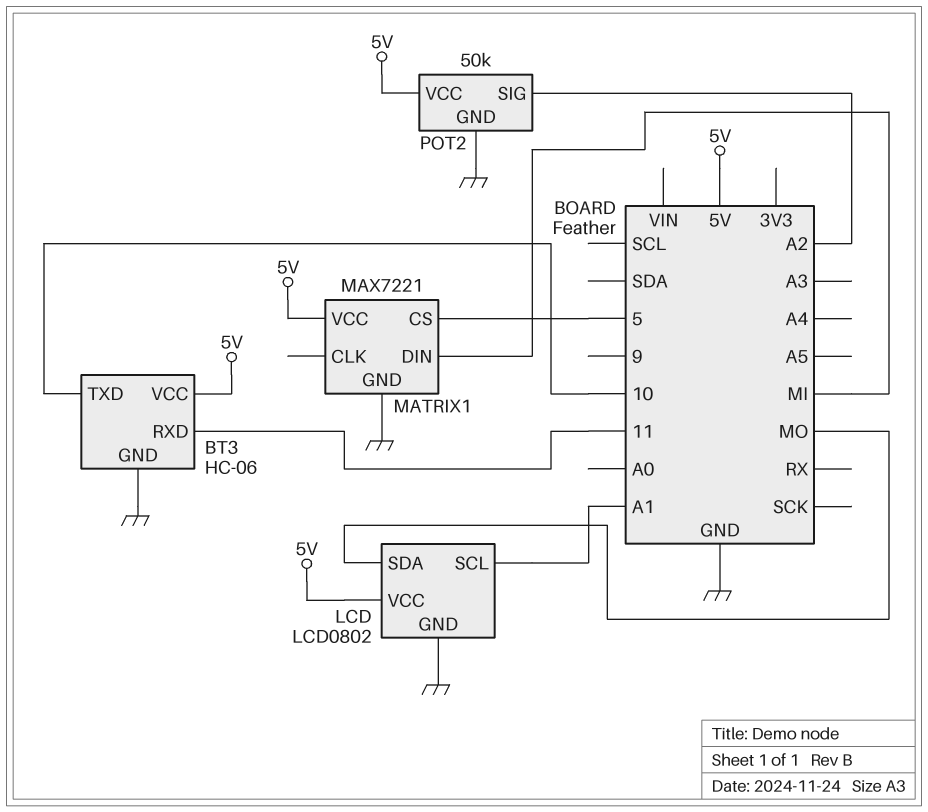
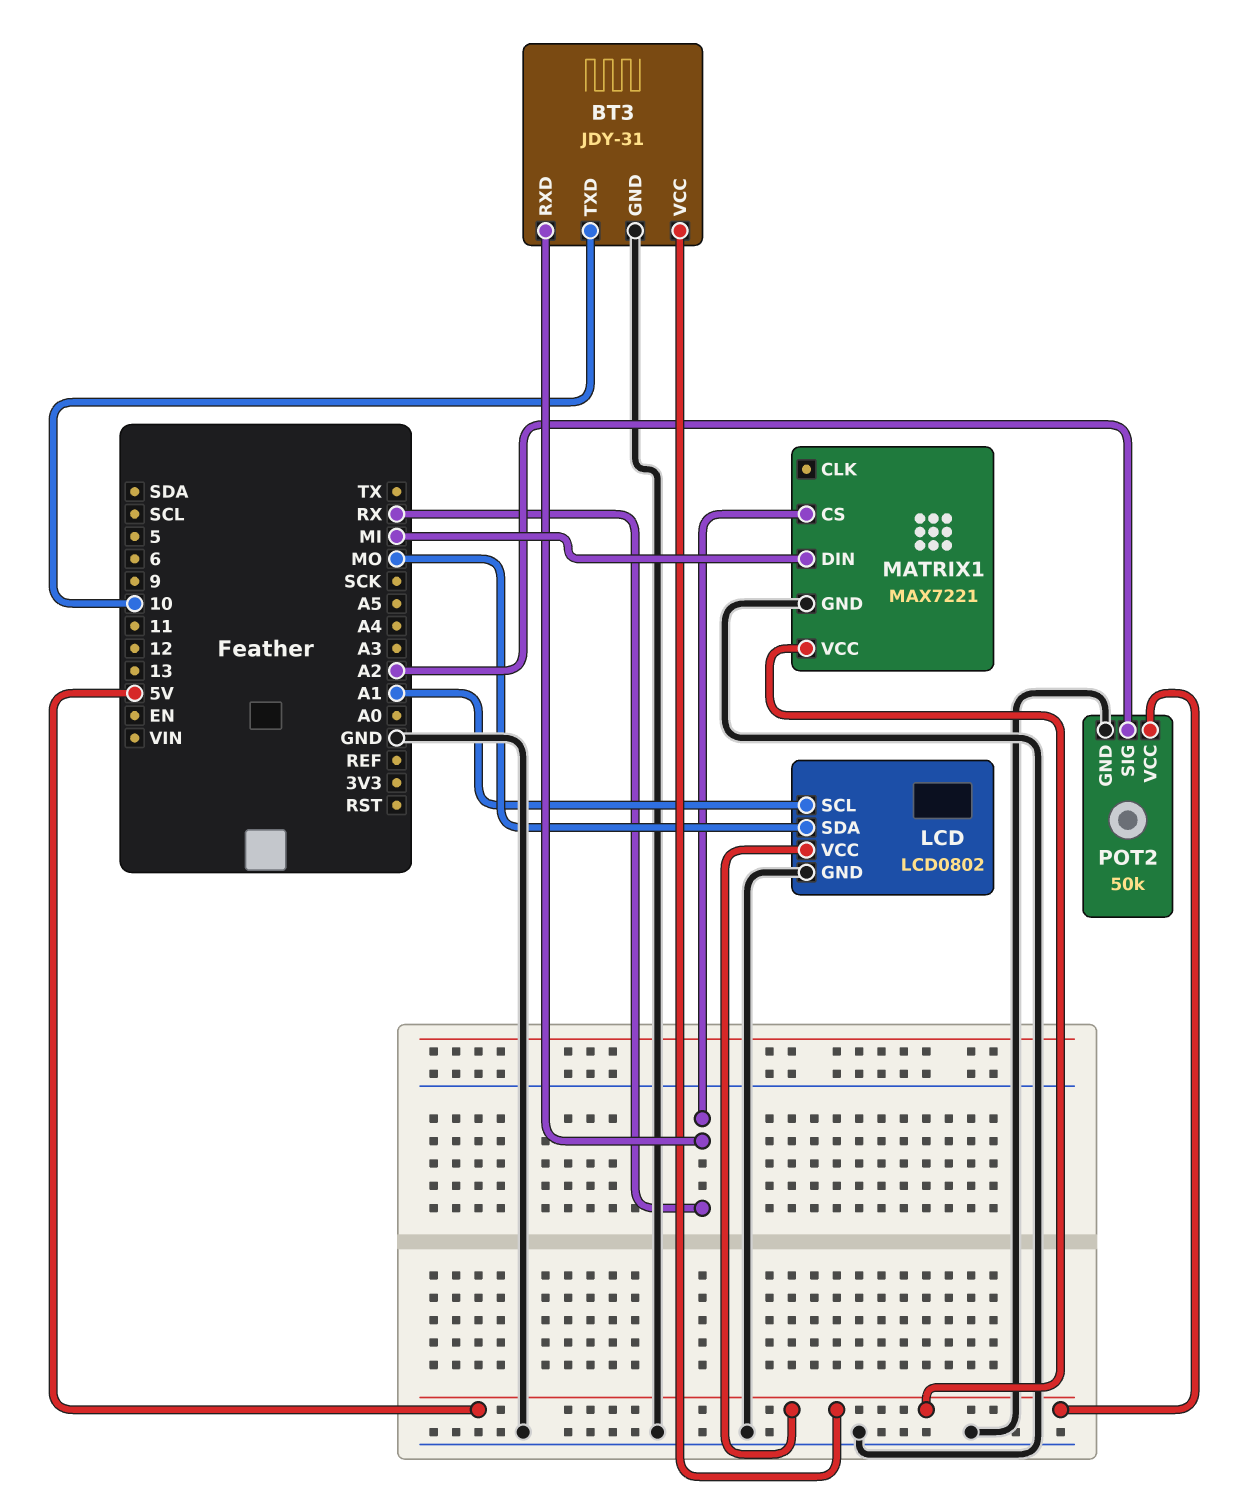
BT3: HC-06 -> JDY-31
BT3 pin RXD: 11 -> RX
MATRIX1 pin CS: 5 -> RX

